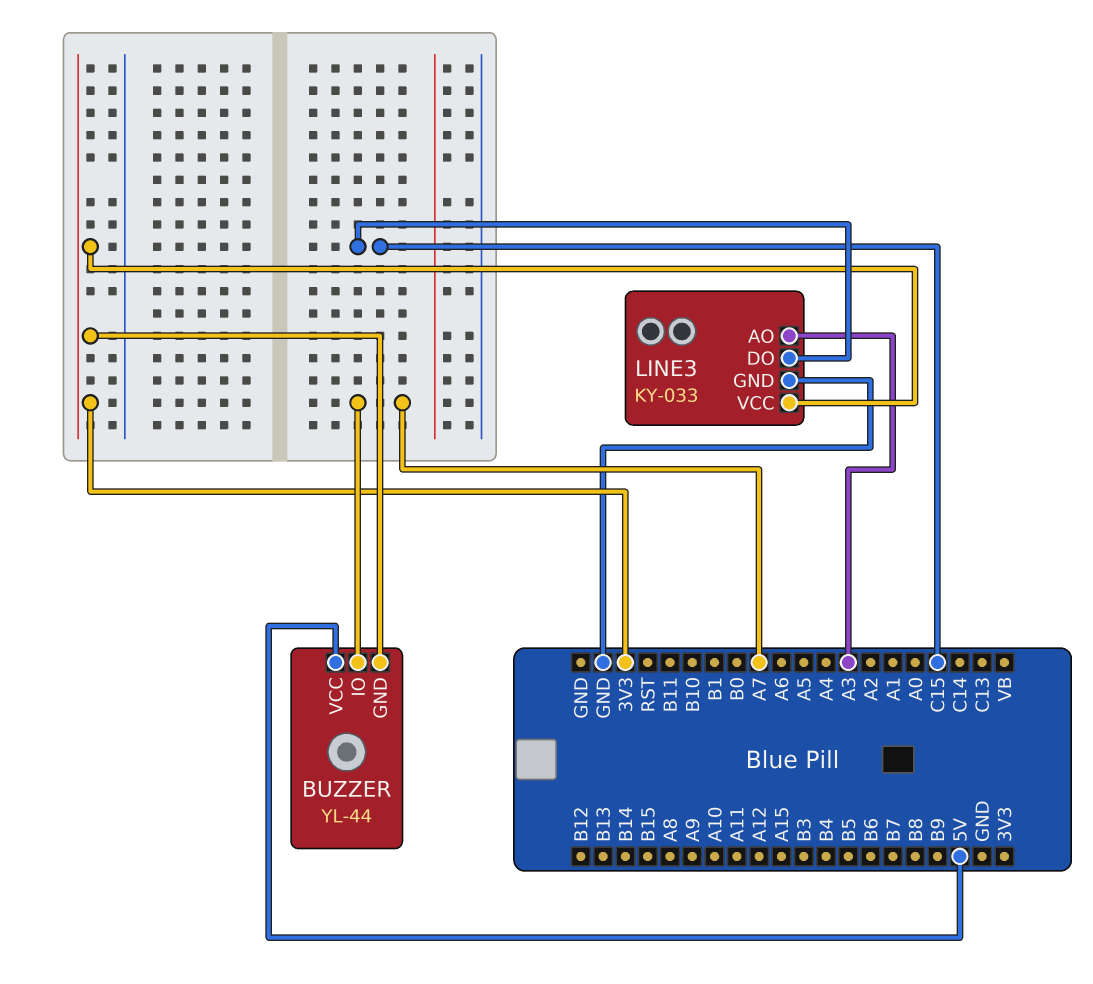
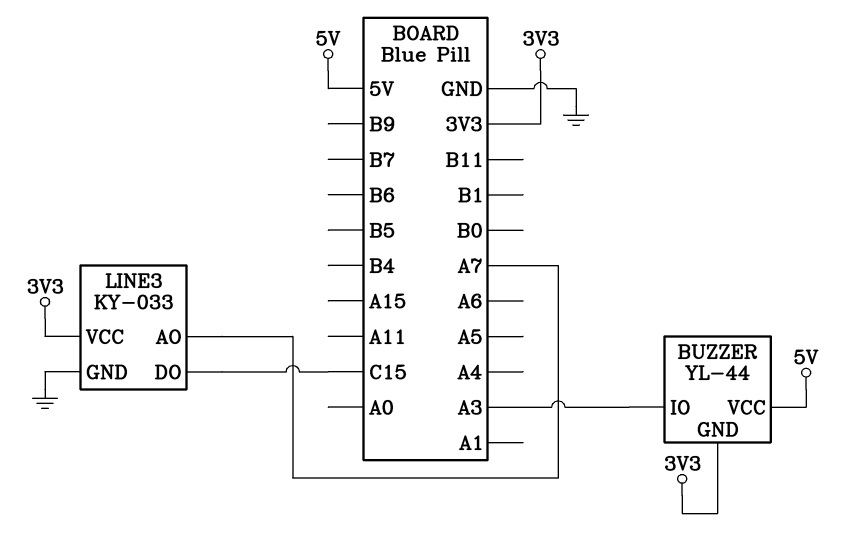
BUZZER pin IO: A7 -> A3
LINE3 pin AO: A3 -> A7

